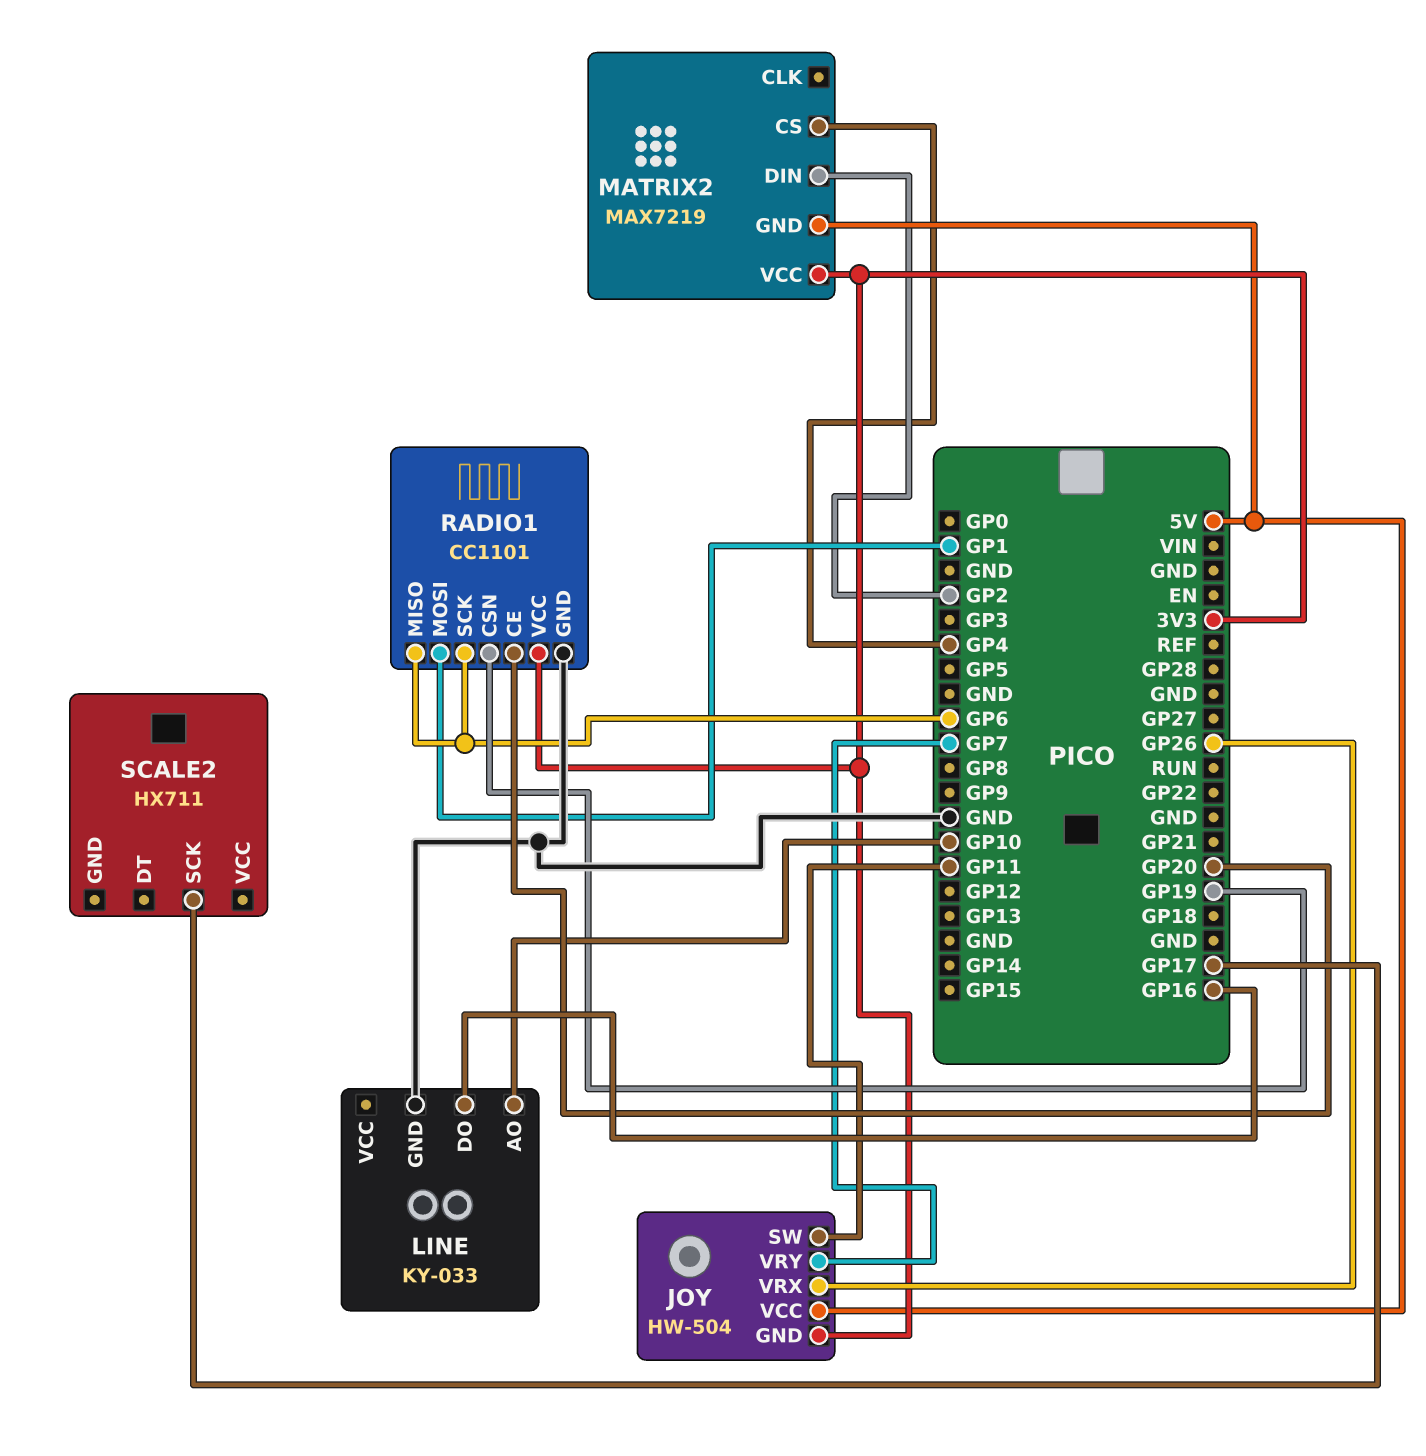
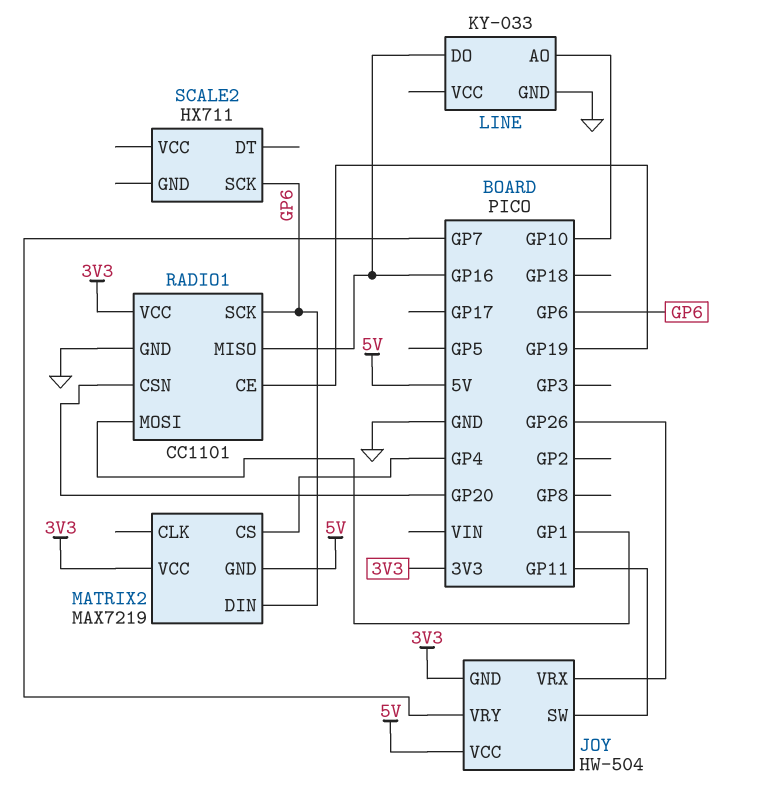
MATRIX2 pin DIN: GP2 -> GP6
RADIO1 pin CE: GP20 -> GP19
RADIO1 pin CSN: GP19 -> GP20
RADIO1 pin MISO: GP6 -> GP16
SCALE2 pin SCK: GP17 -> GP6

